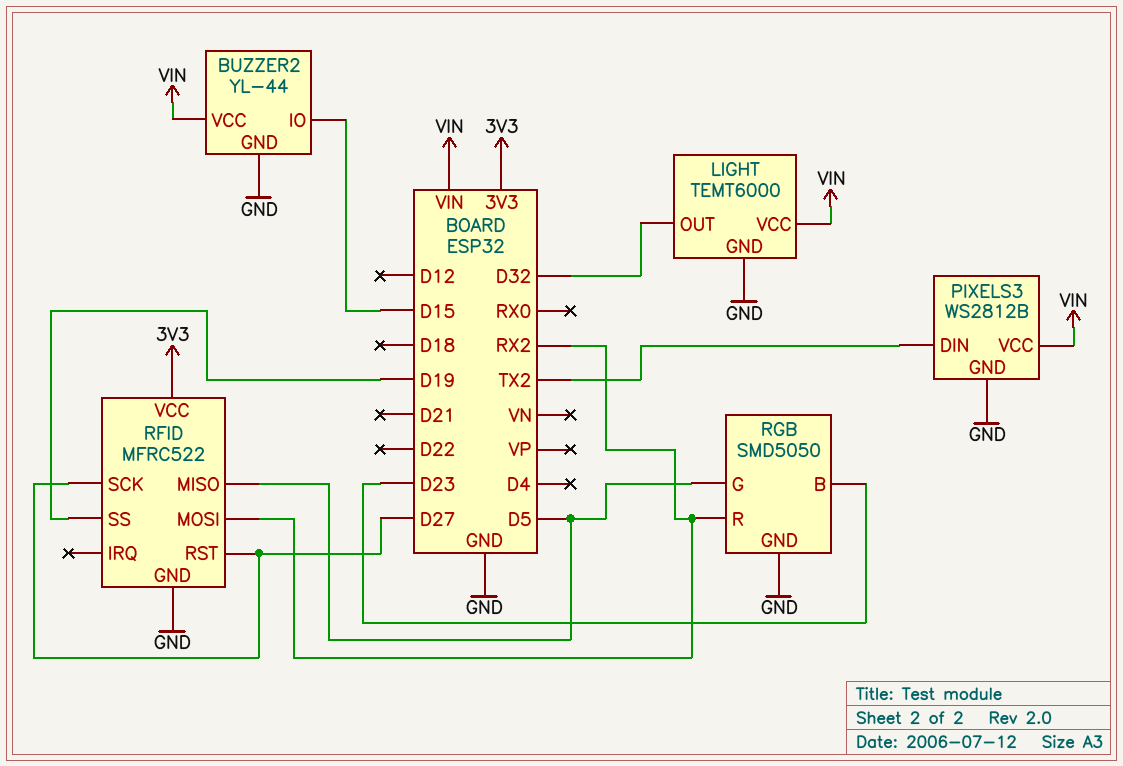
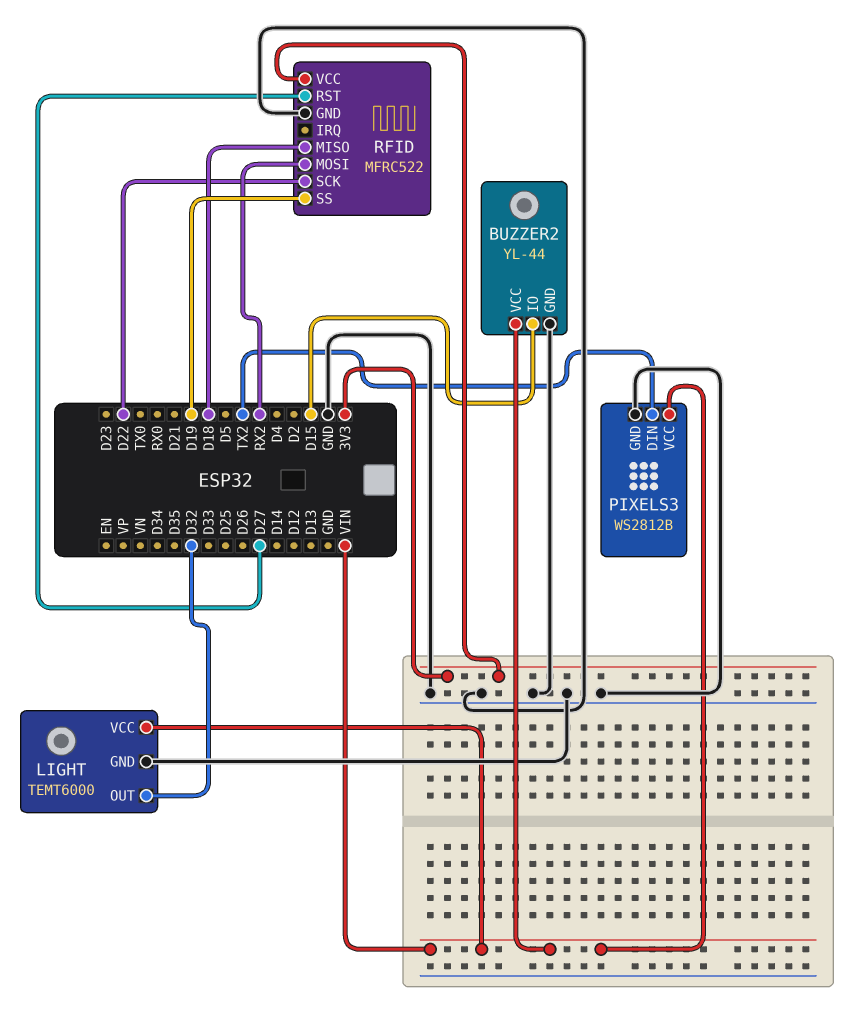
RFID pin MISO: D5 -> D18
RFID pin SCK: D27 -> D22
RGB: SMD5050 -> none
RGB pin B: D23 -> none
RGB pin G: D5 -> none
RGB pin GND: GND -> none
RGB pin R: RX2 -> none

